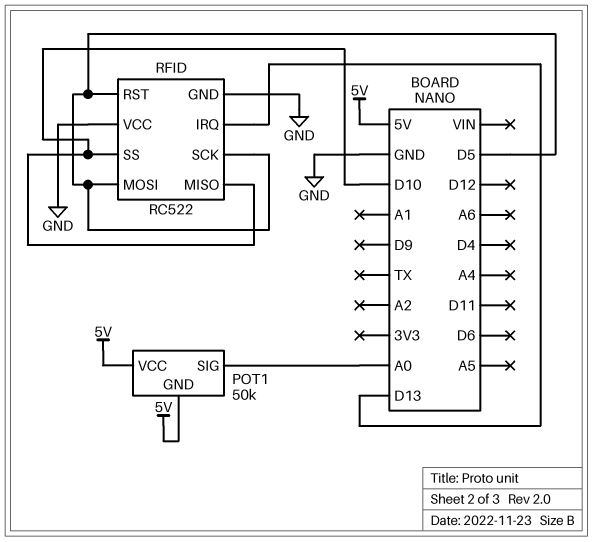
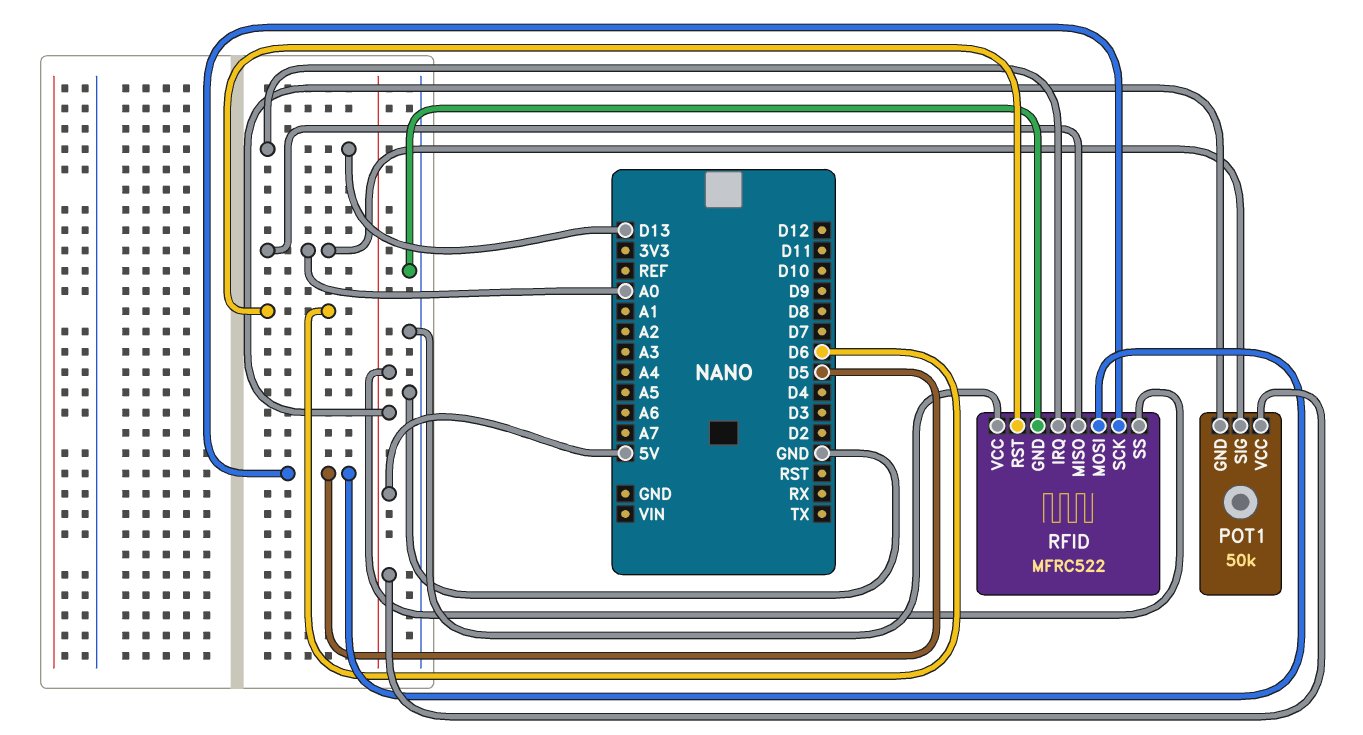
RFID: RC522 -> MFRC522
RFID pin MISO: D10 -> A0
RFID pin RST: D5 -> D6
RFID pin SS: D10 -> 5V

